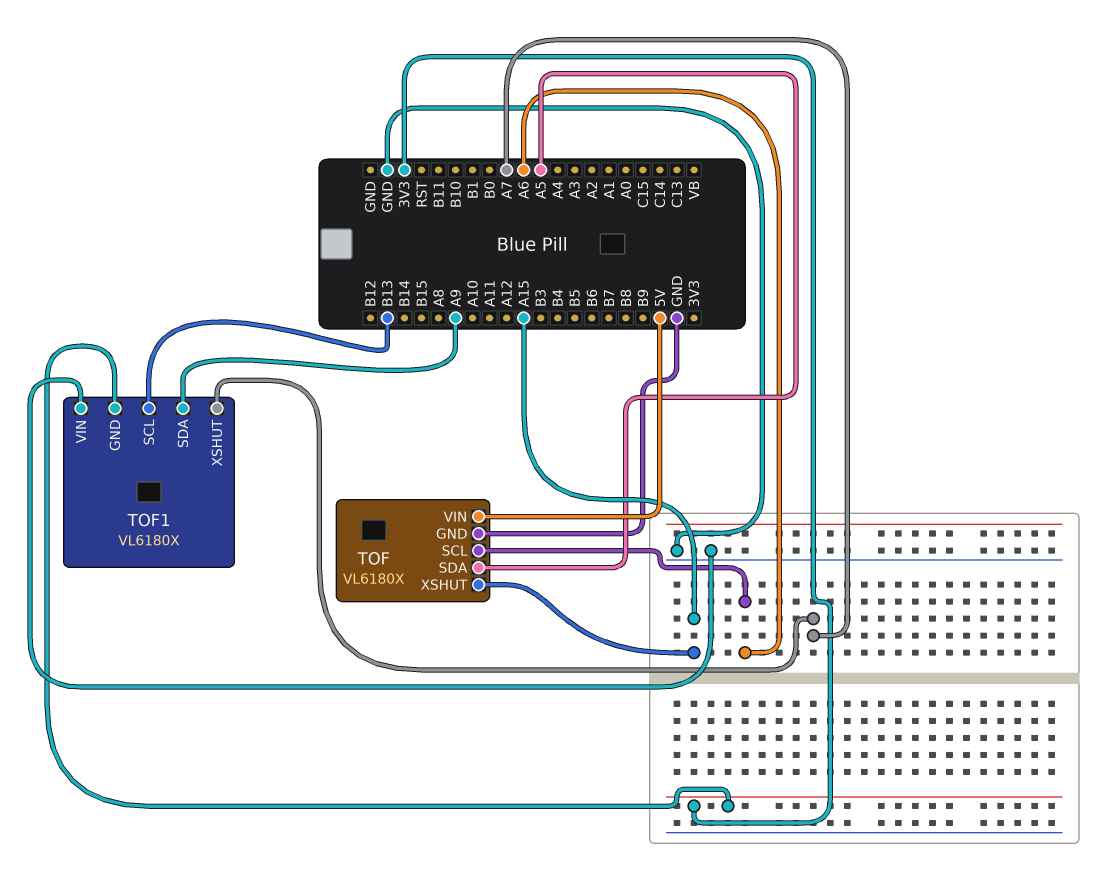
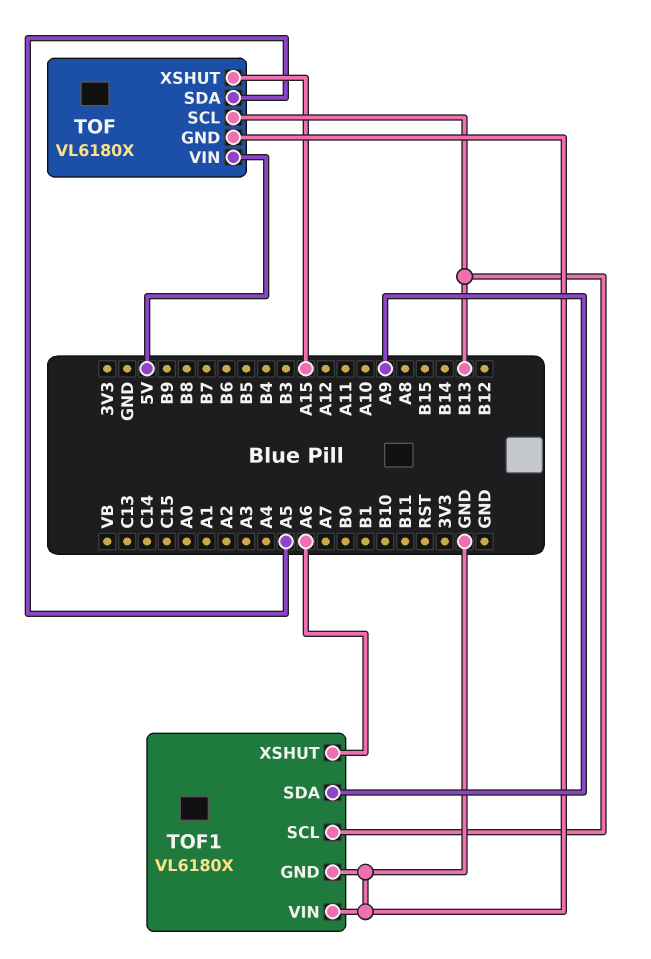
TOF pin SCL: A6 -> B13
TOF1 pin GND: 3V3 -> GND
TOF1 pin XSHUT: A7 -> A6

